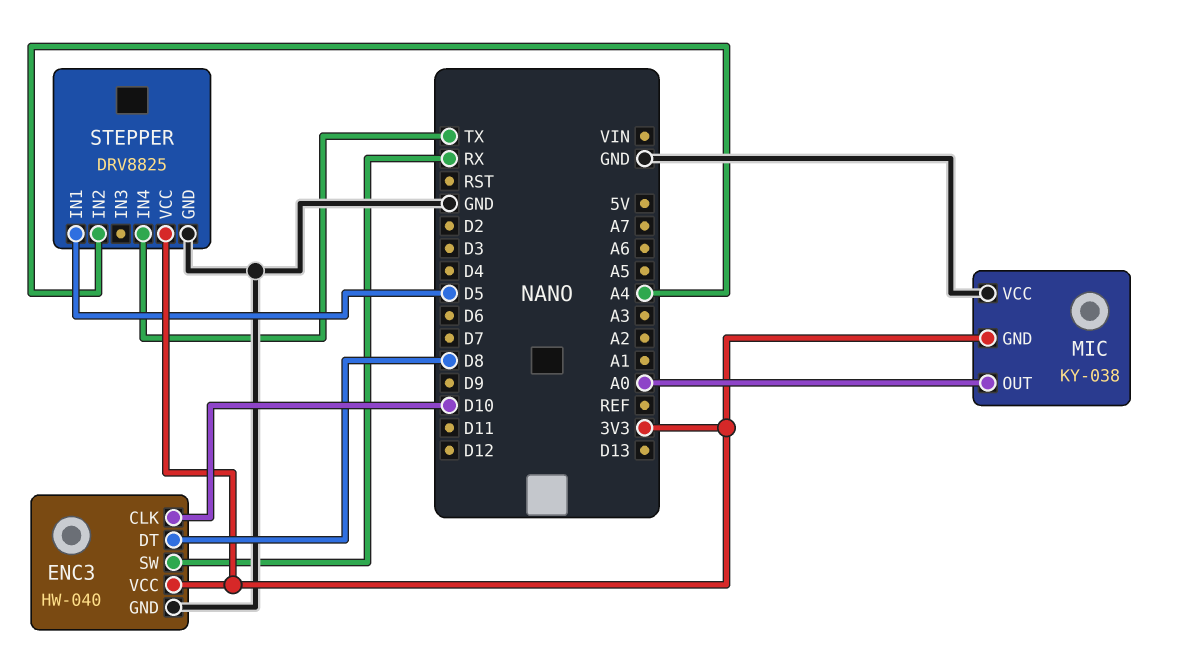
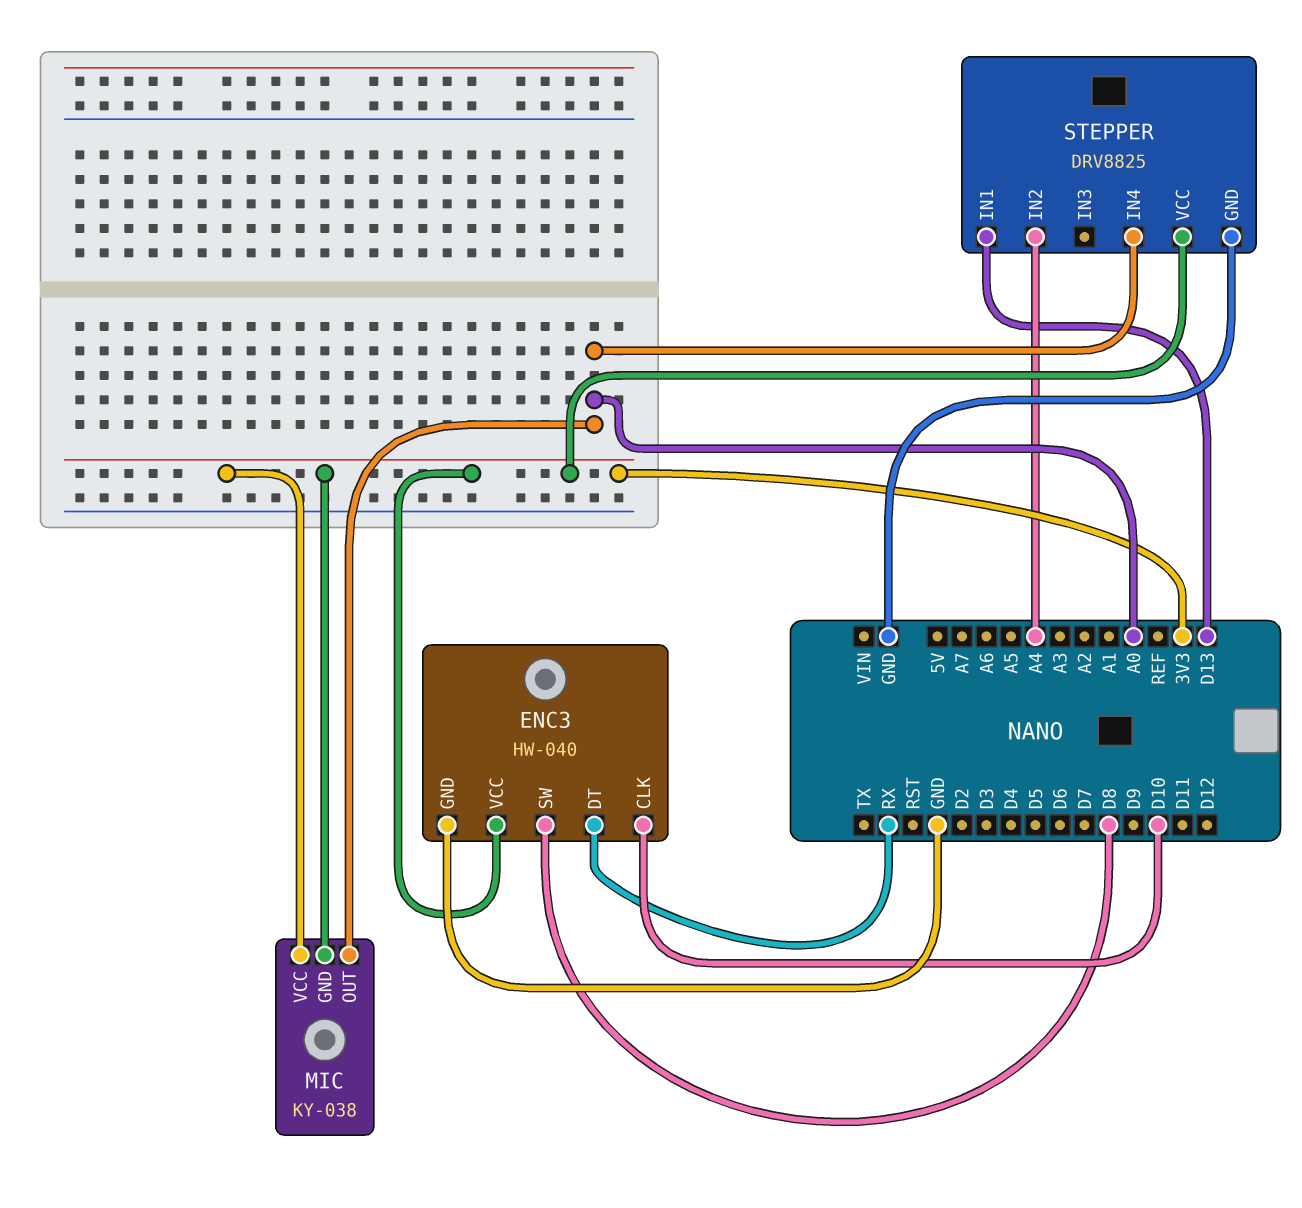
ENC3 pin DT: D8 -> RX
ENC3 pin SW: RX -> D8
MIC pin VCC: GND -> 3V3
STEPPER pin IN1: D5 -> D13
STEPPER pin IN4: TX -> A0

